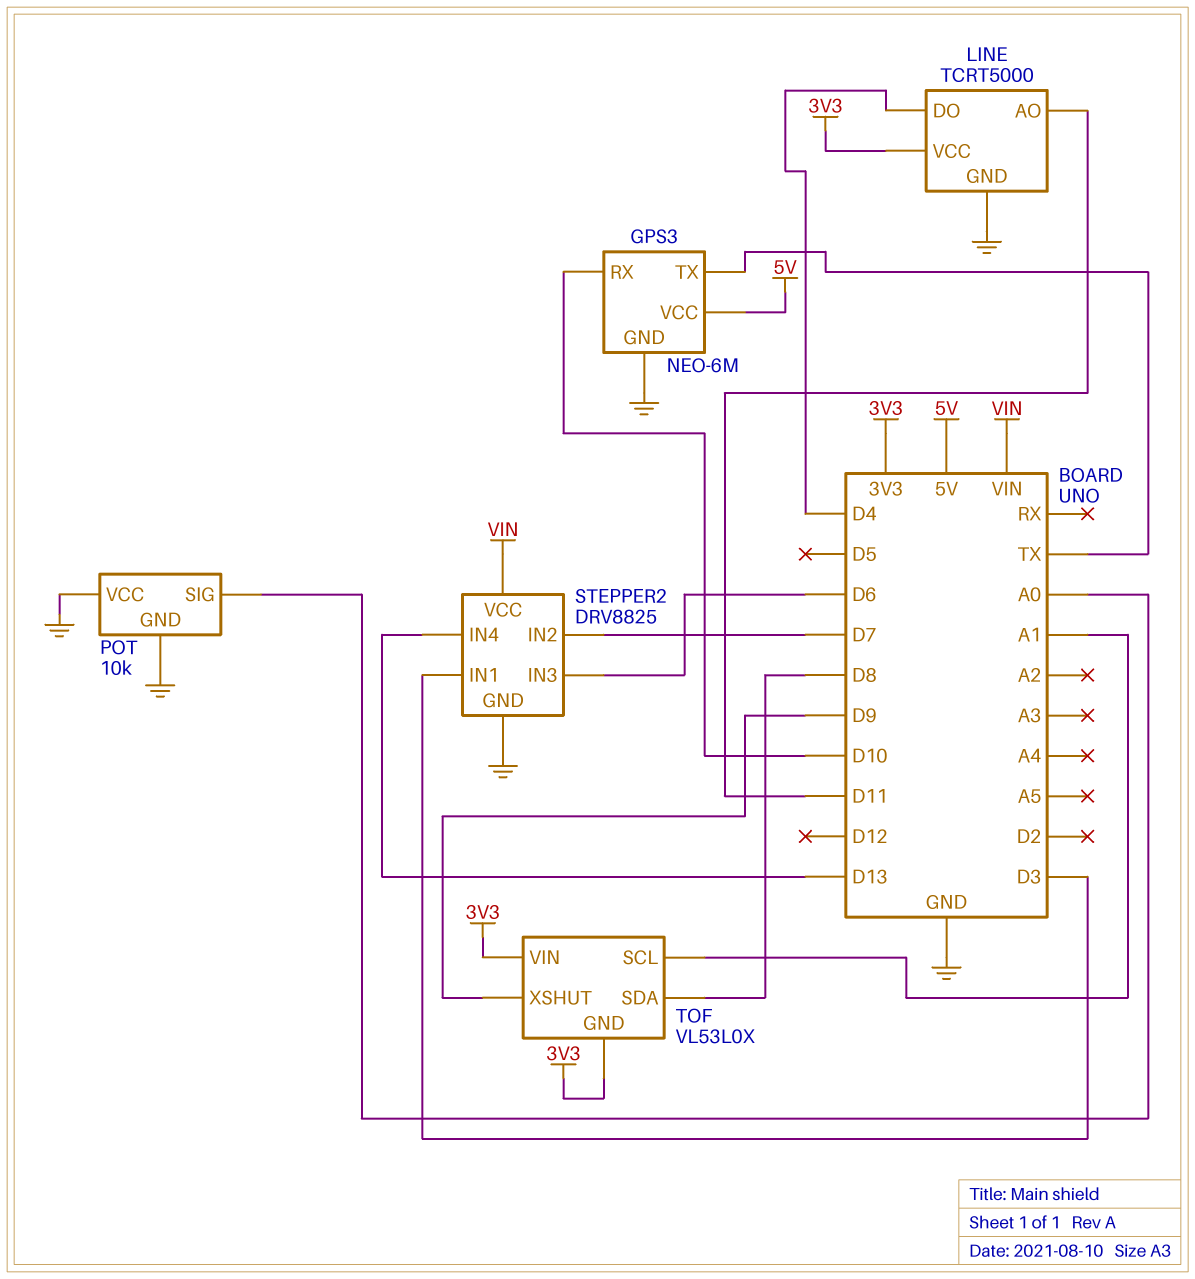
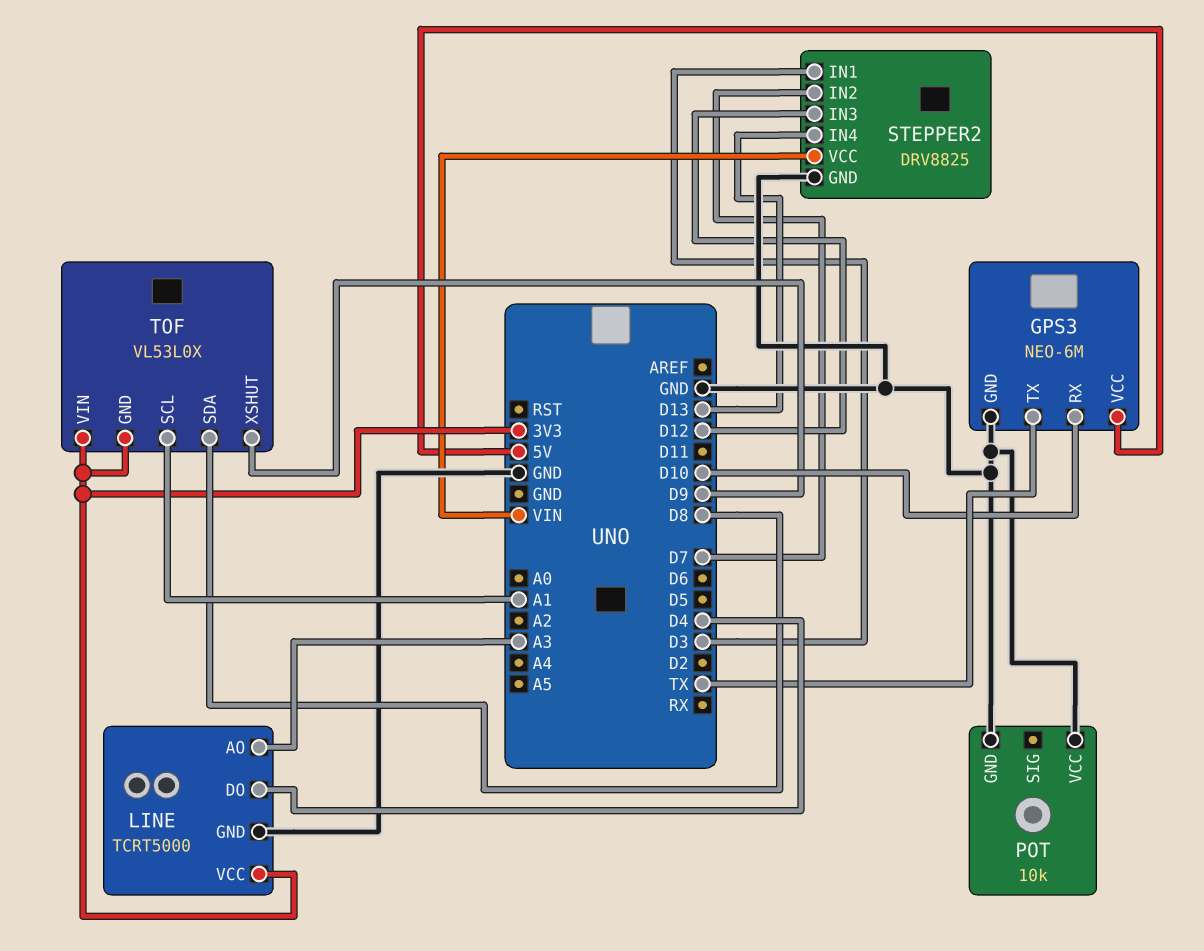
LINE pin AO: D11 -> A3
POT pin SIG: A0 -> none
STEPPER2 pin IN3: D6 -> D12

